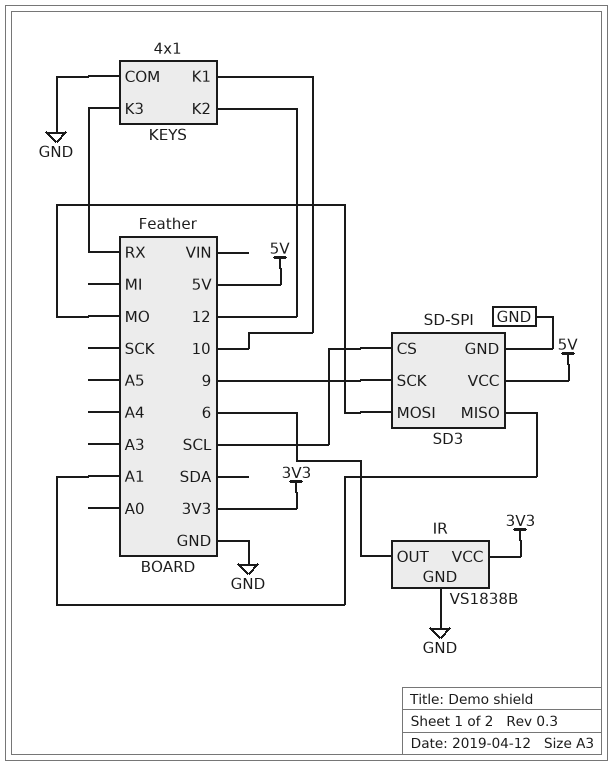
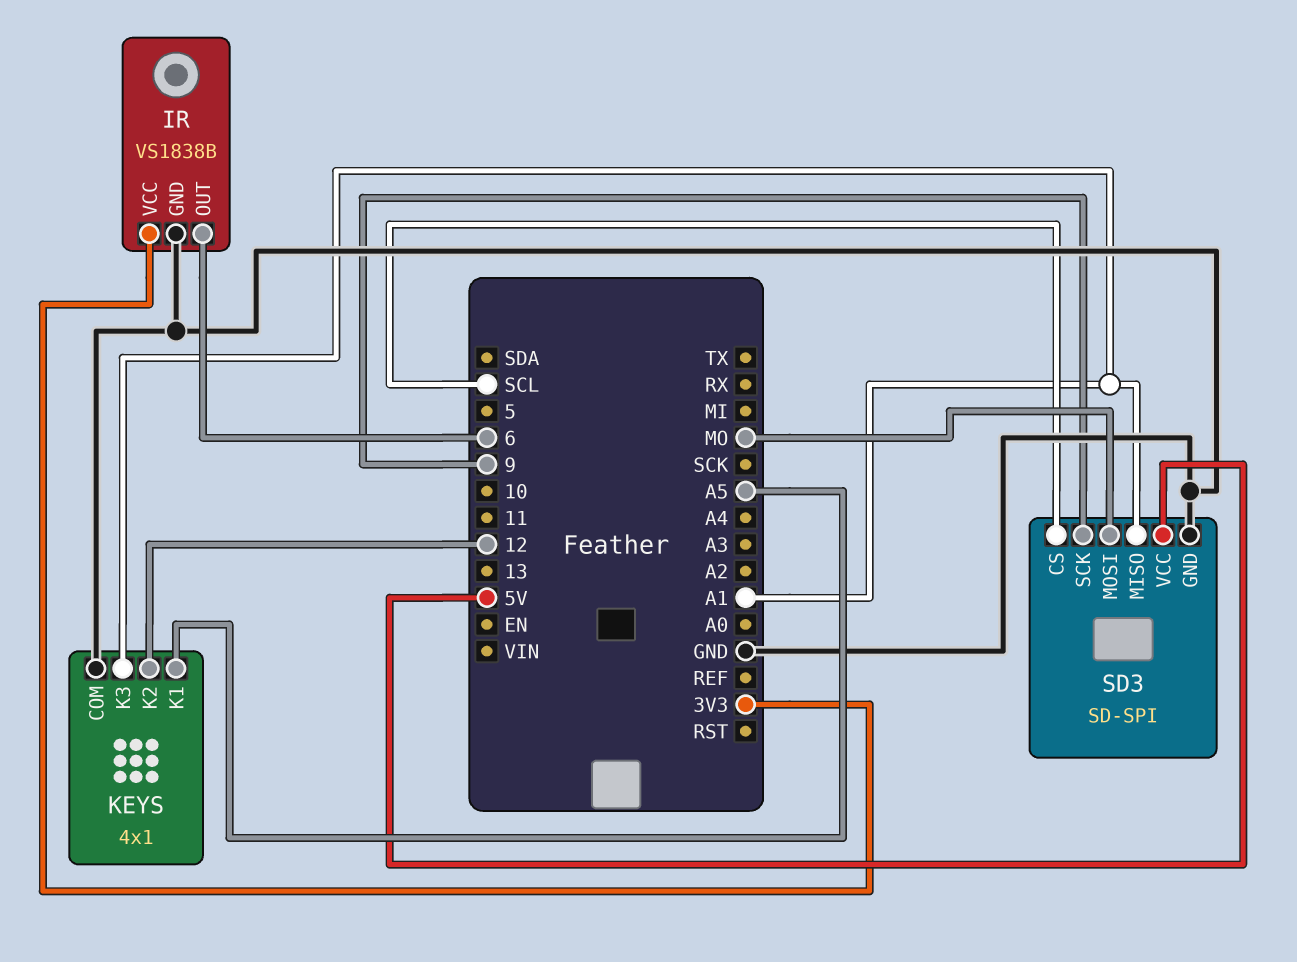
KEYS pin K1: 10 -> A5
KEYS pin K3: RX -> A1

